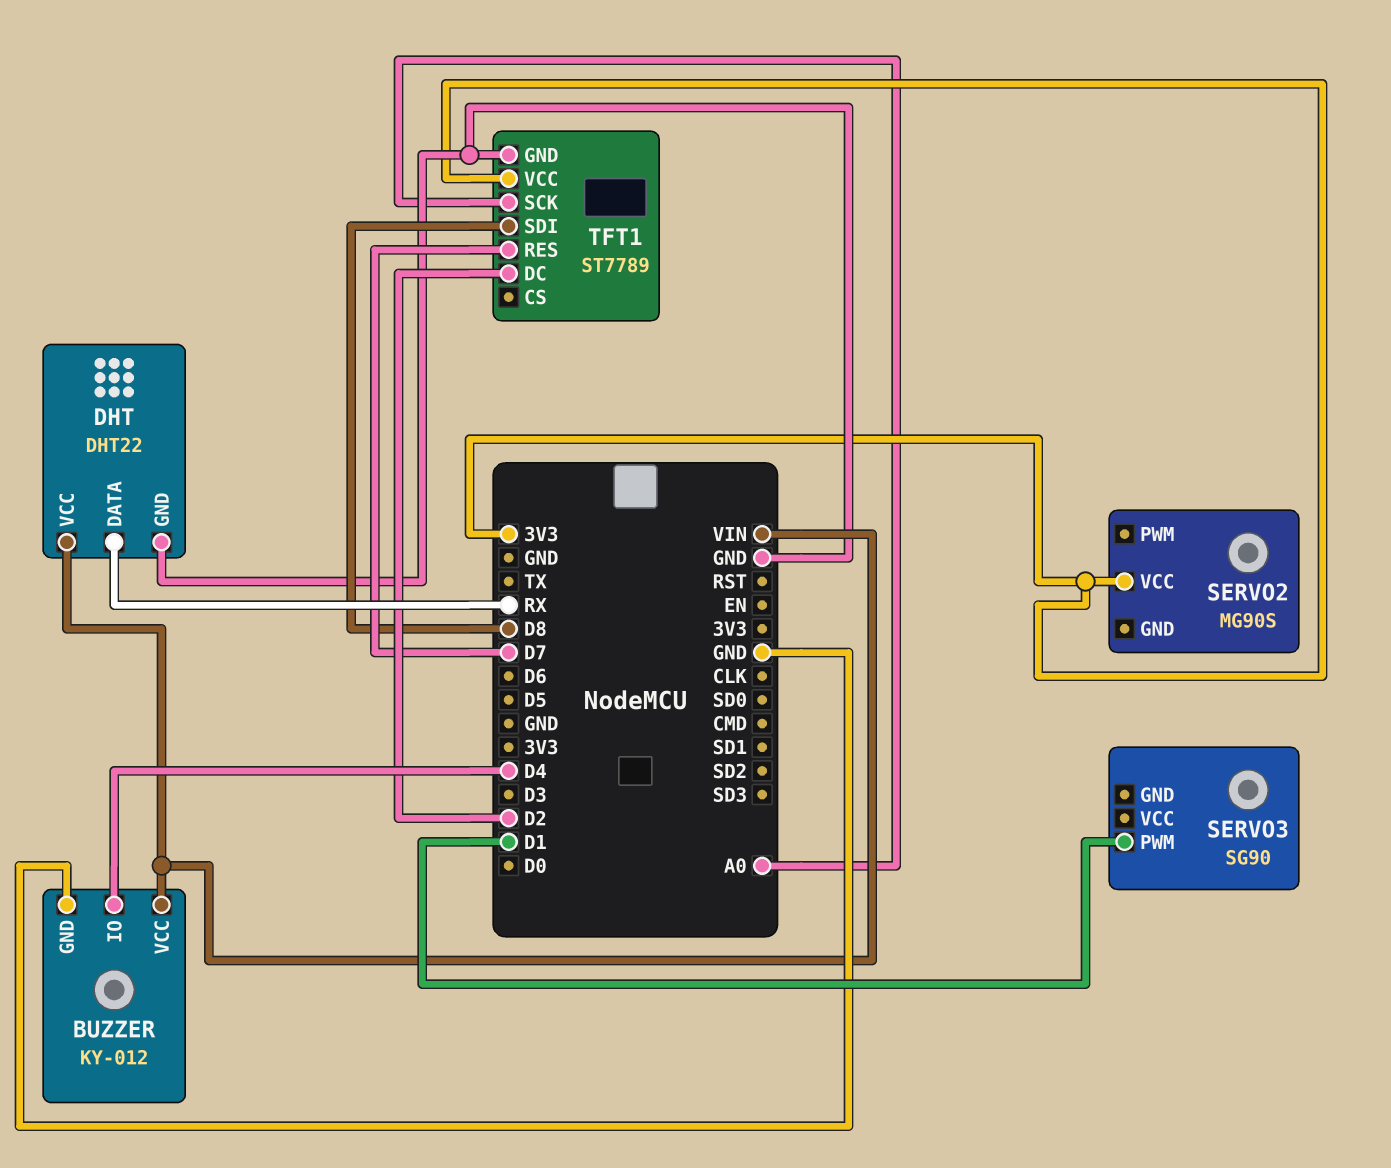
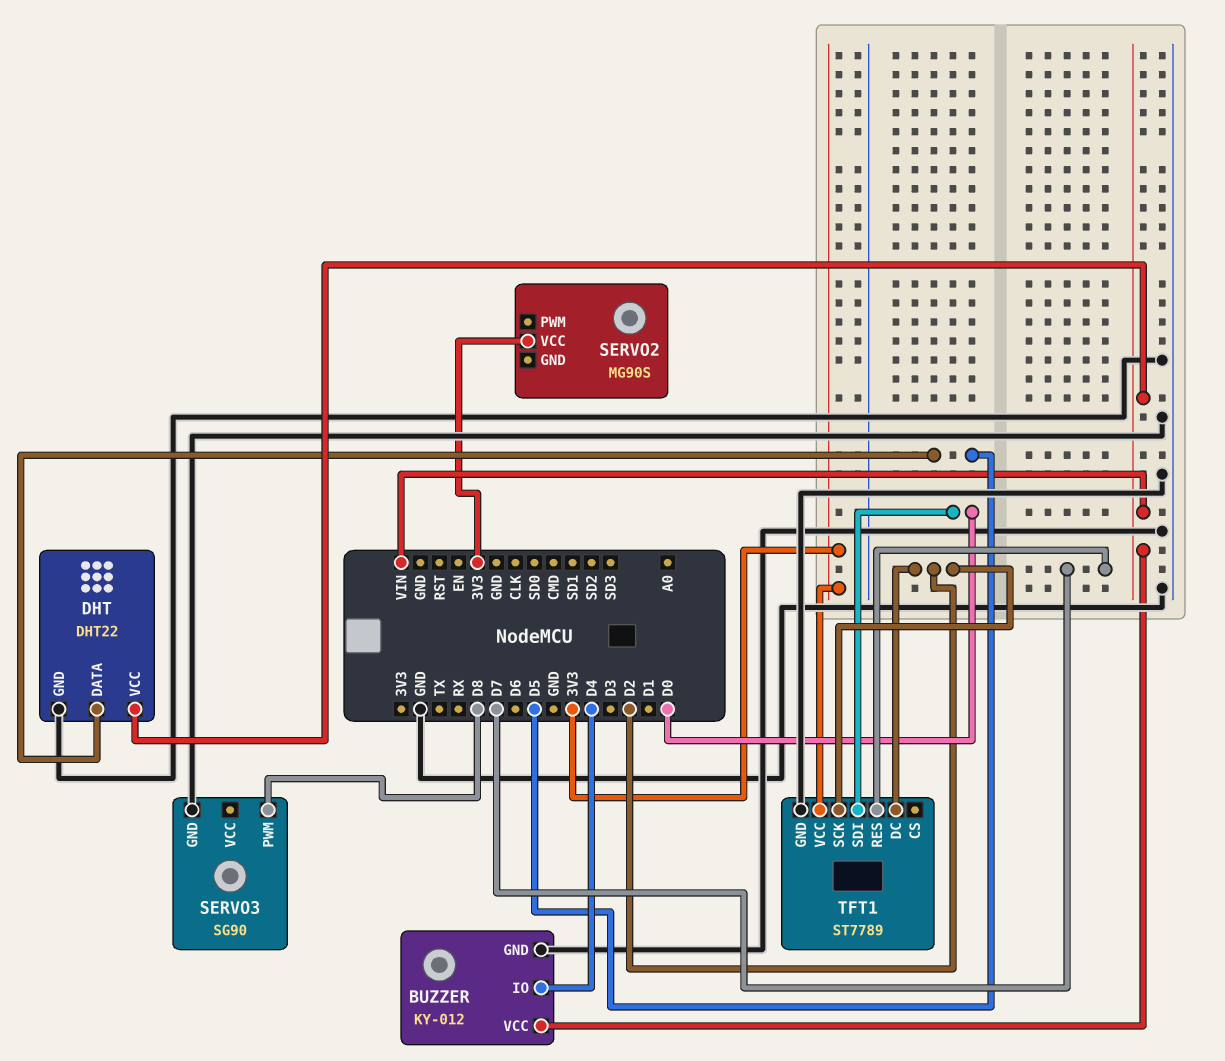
DHT pin DATA: RX -> D5
SERVO3 pin GND: none -> GND
SERVO3 pin PWM: D1 -> D8
TFT1 pin SCK: A0 -> D2
TFT1 pin SDI: D8 -> D0

